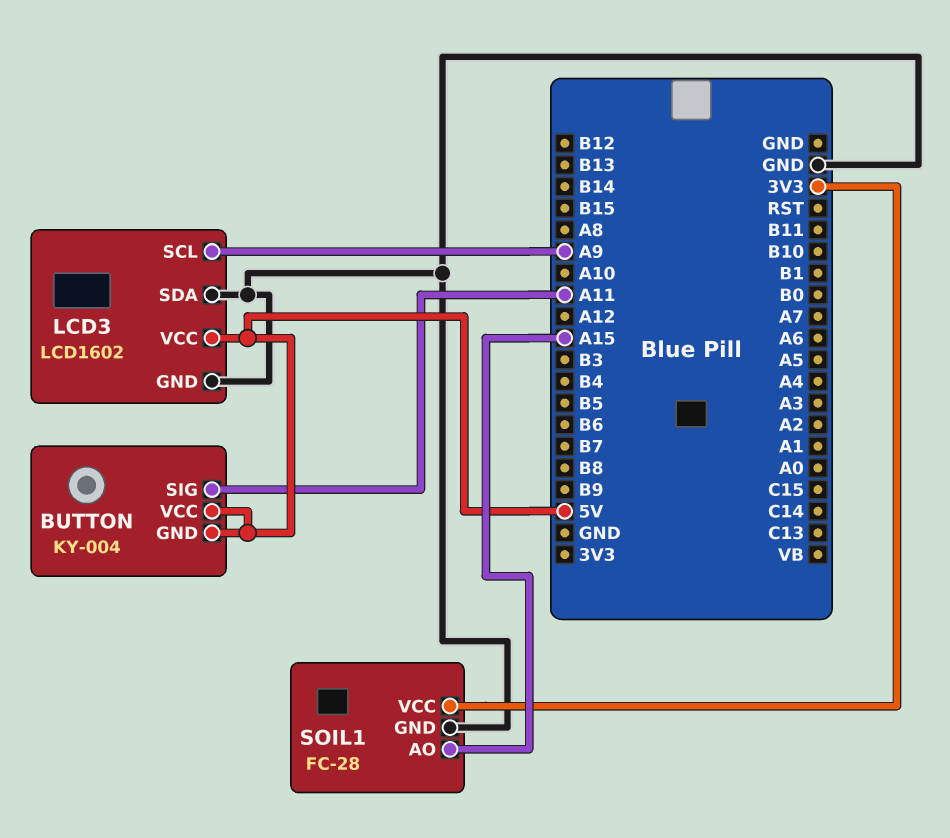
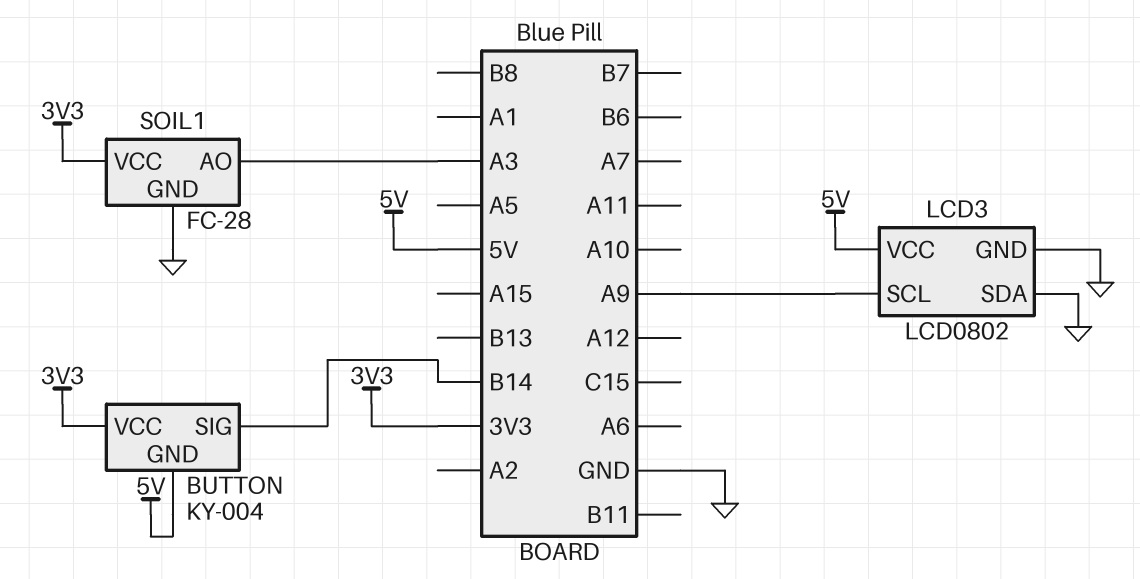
BUTTON pin SIG: A11 -> B14
BUTTON pin VCC: 5V -> 3V3
LCD3: LCD1602 -> LCD0802
SOIL1 pin AO: A15 -> A3

